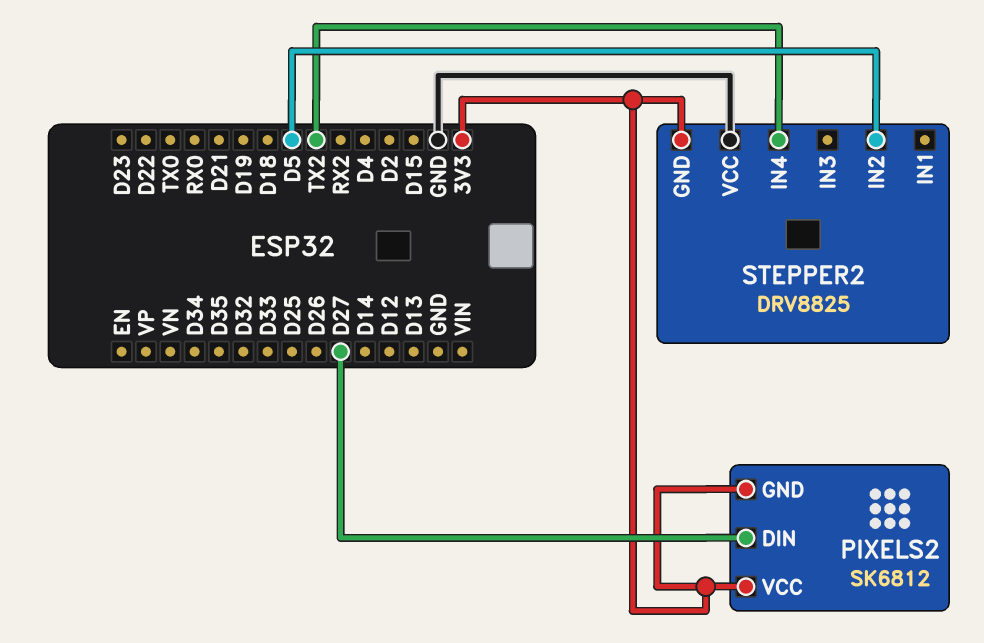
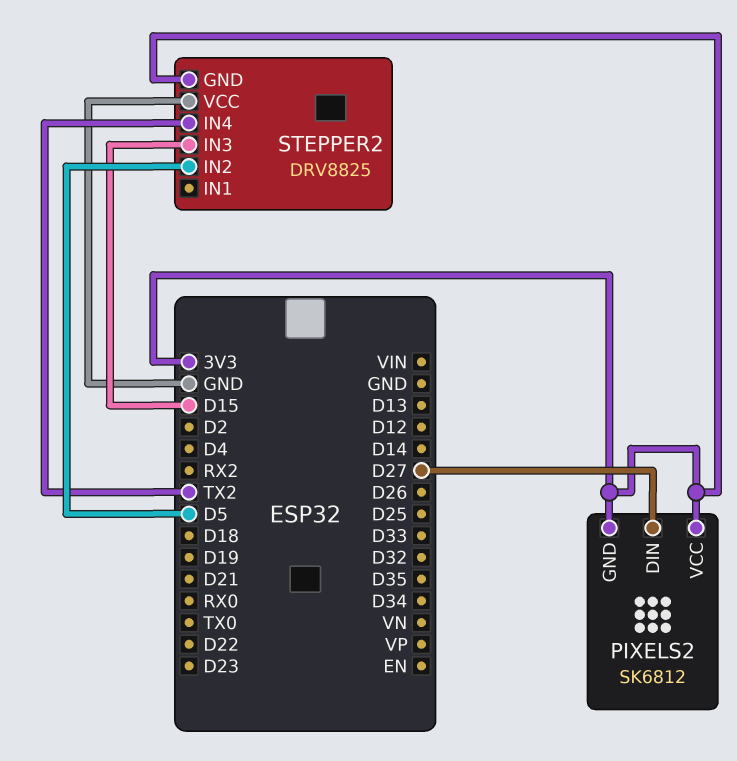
STEPPER2 pin IN3: none -> D15

